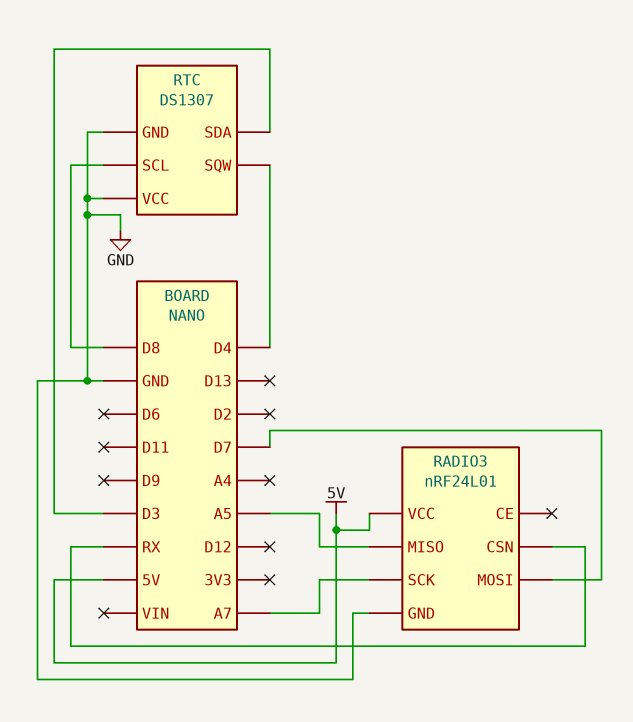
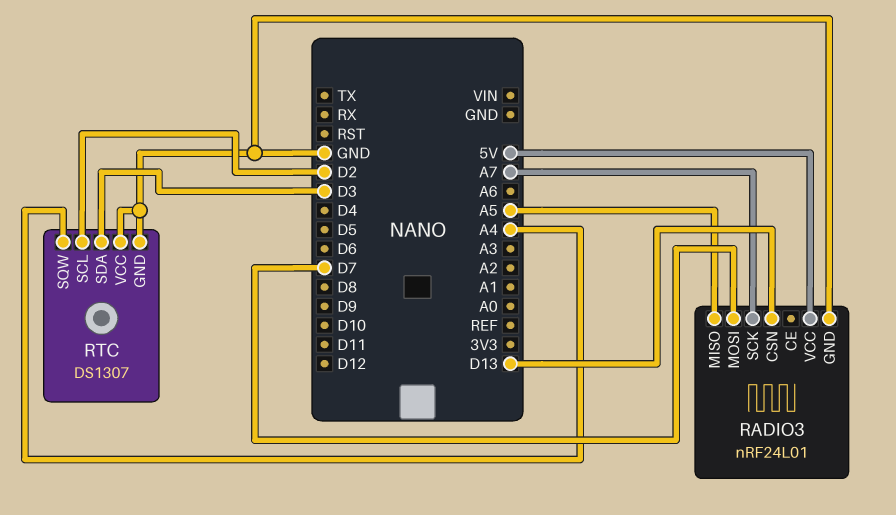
RADIO3 pin CSN: RX -> D13
RTC pin SCL: D8 -> D2
RTC pin SQW: D4 -> A4

